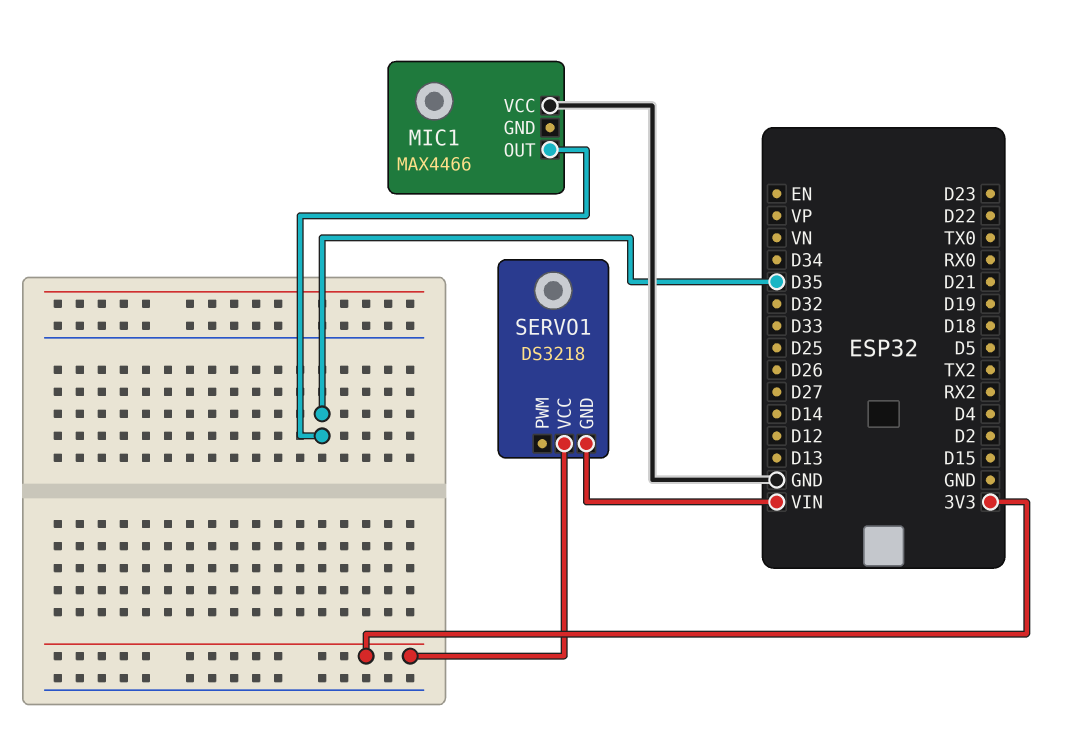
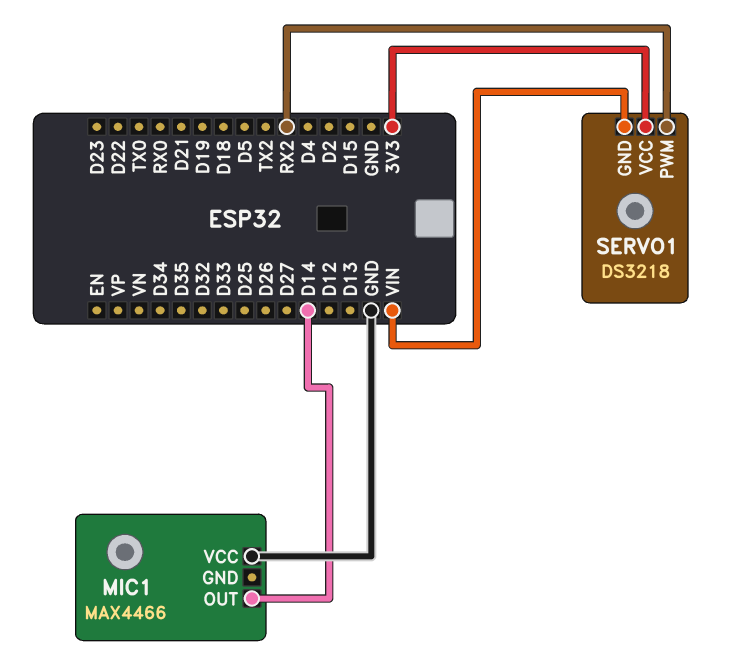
MIC1 pin OUT: D35 -> D14
SERVO1 pin PWM: none -> RX2

